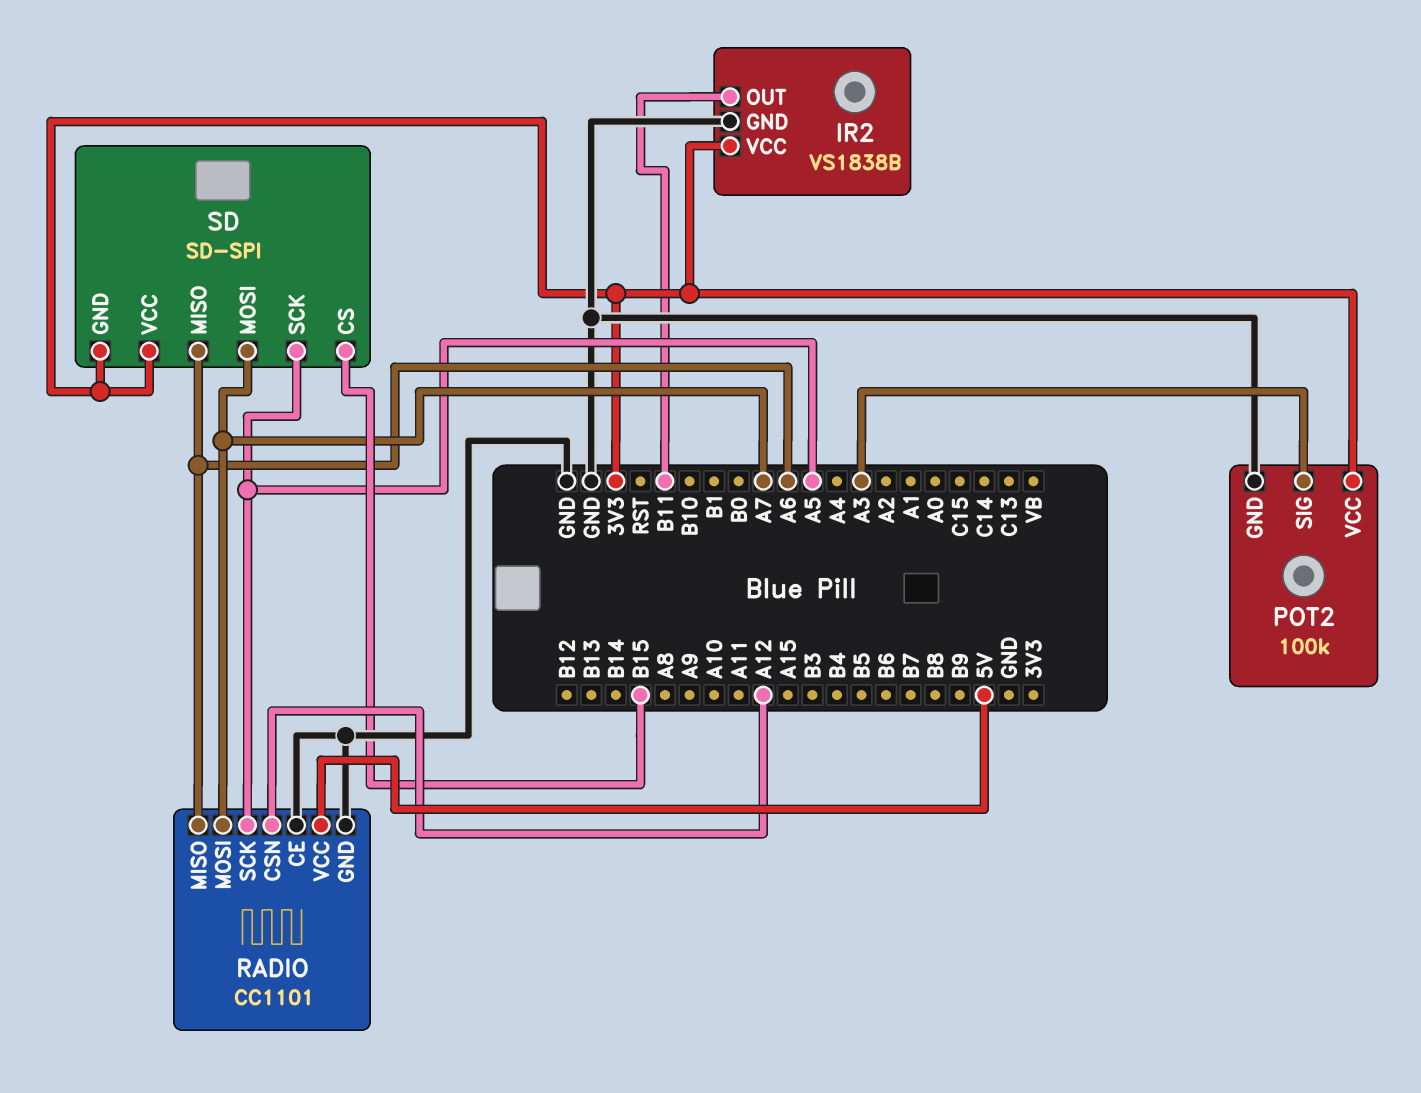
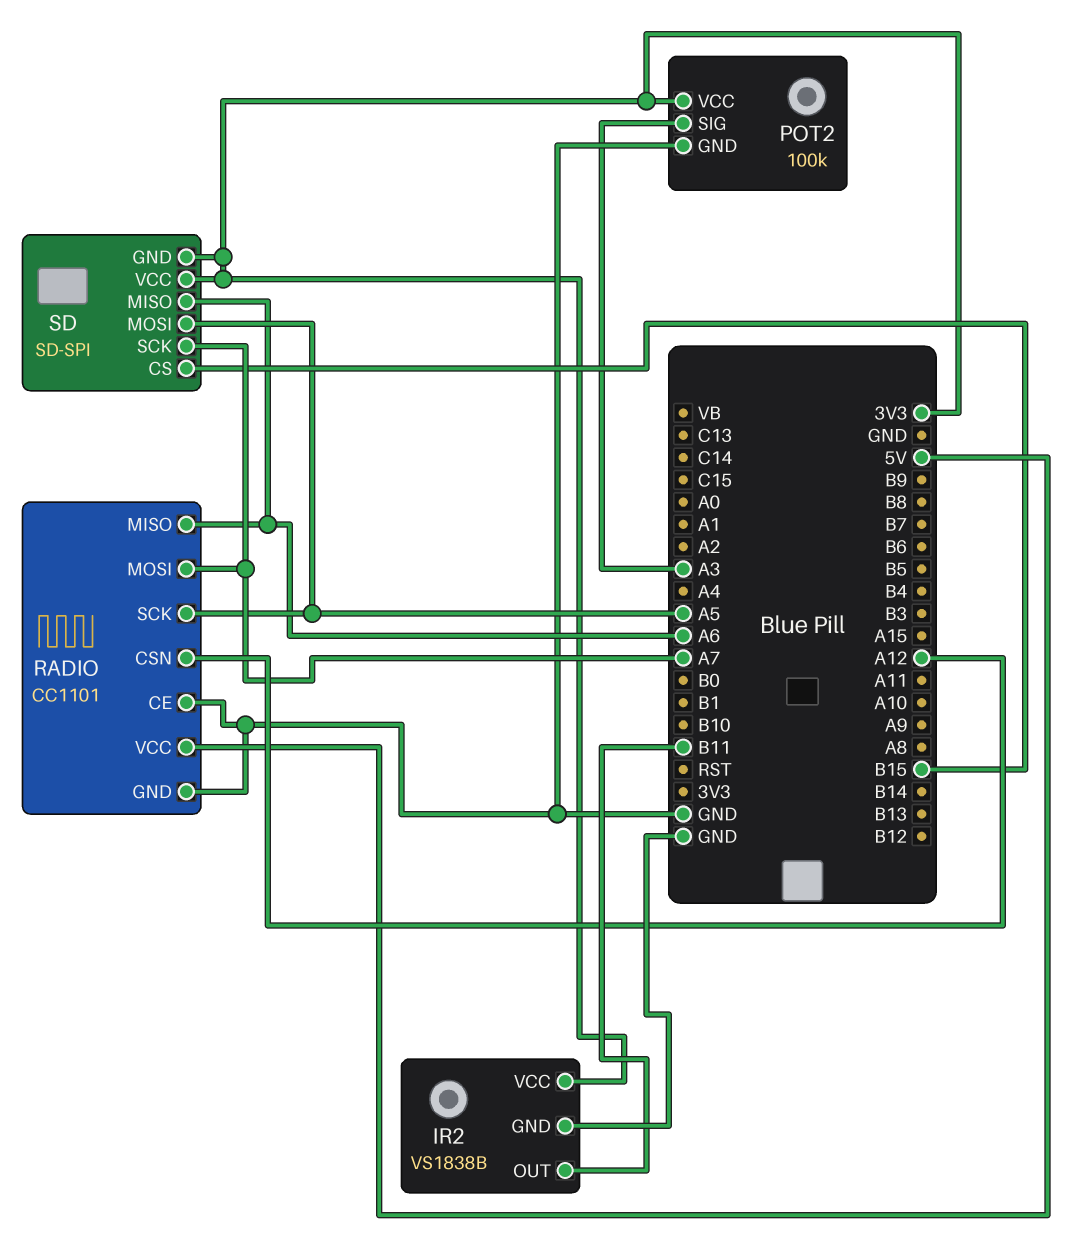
SD pin MOSI: A7 -> A5
SD pin SCK: A5 -> A7

